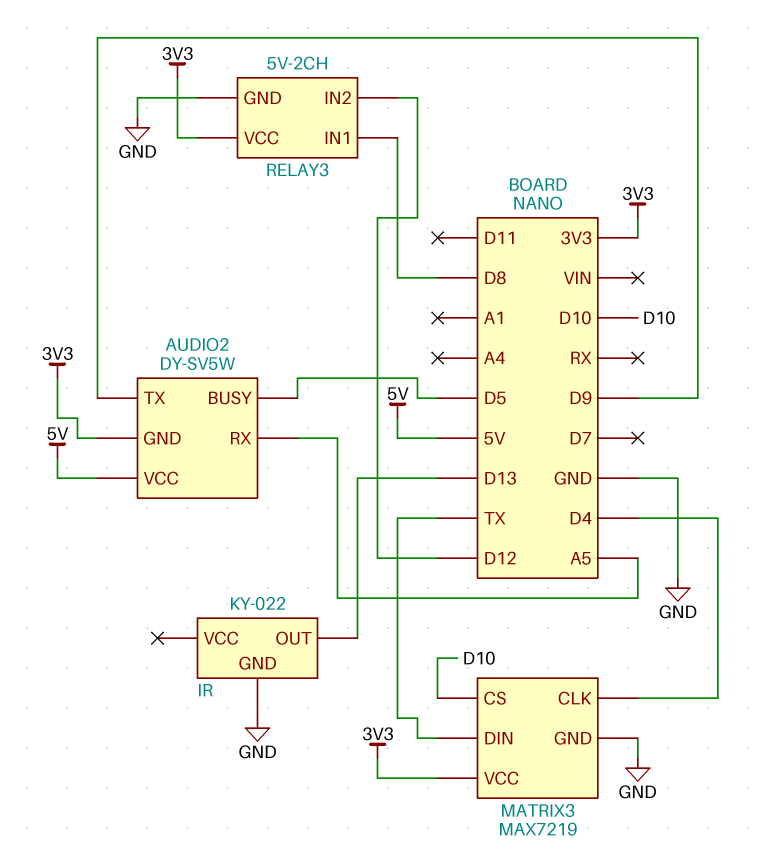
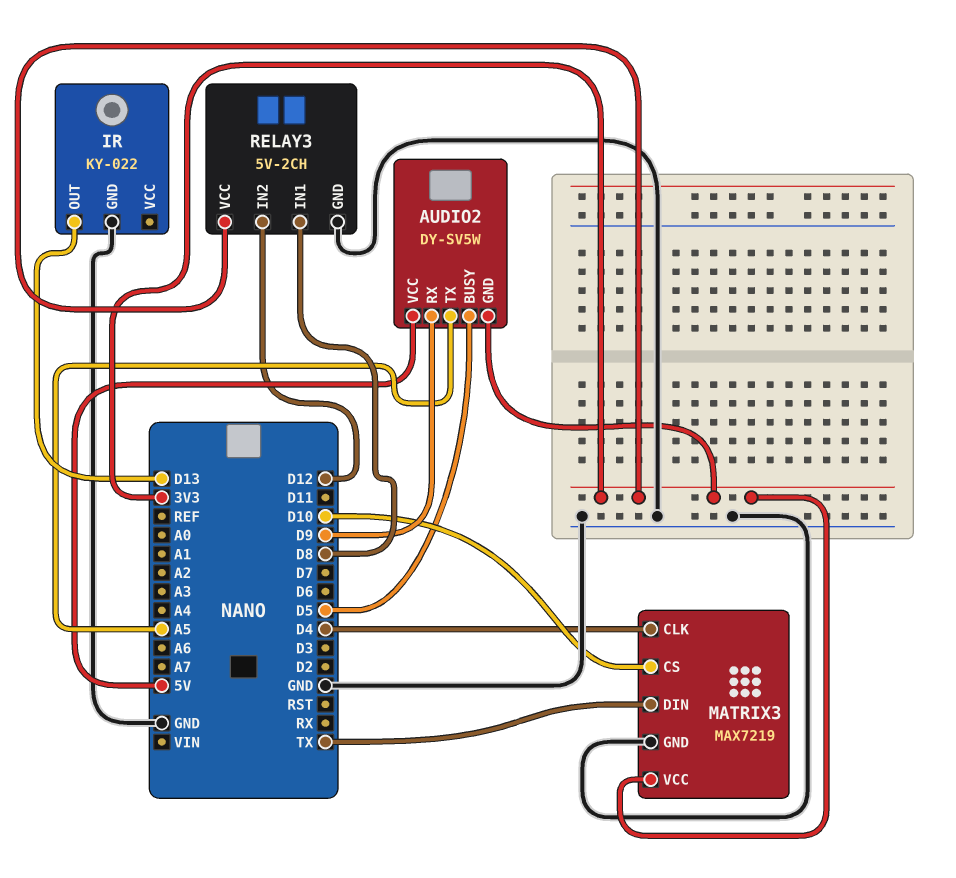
AUDIO2 pin RX: A5 -> D9
AUDIO2 pin TX: D9 -> A5

